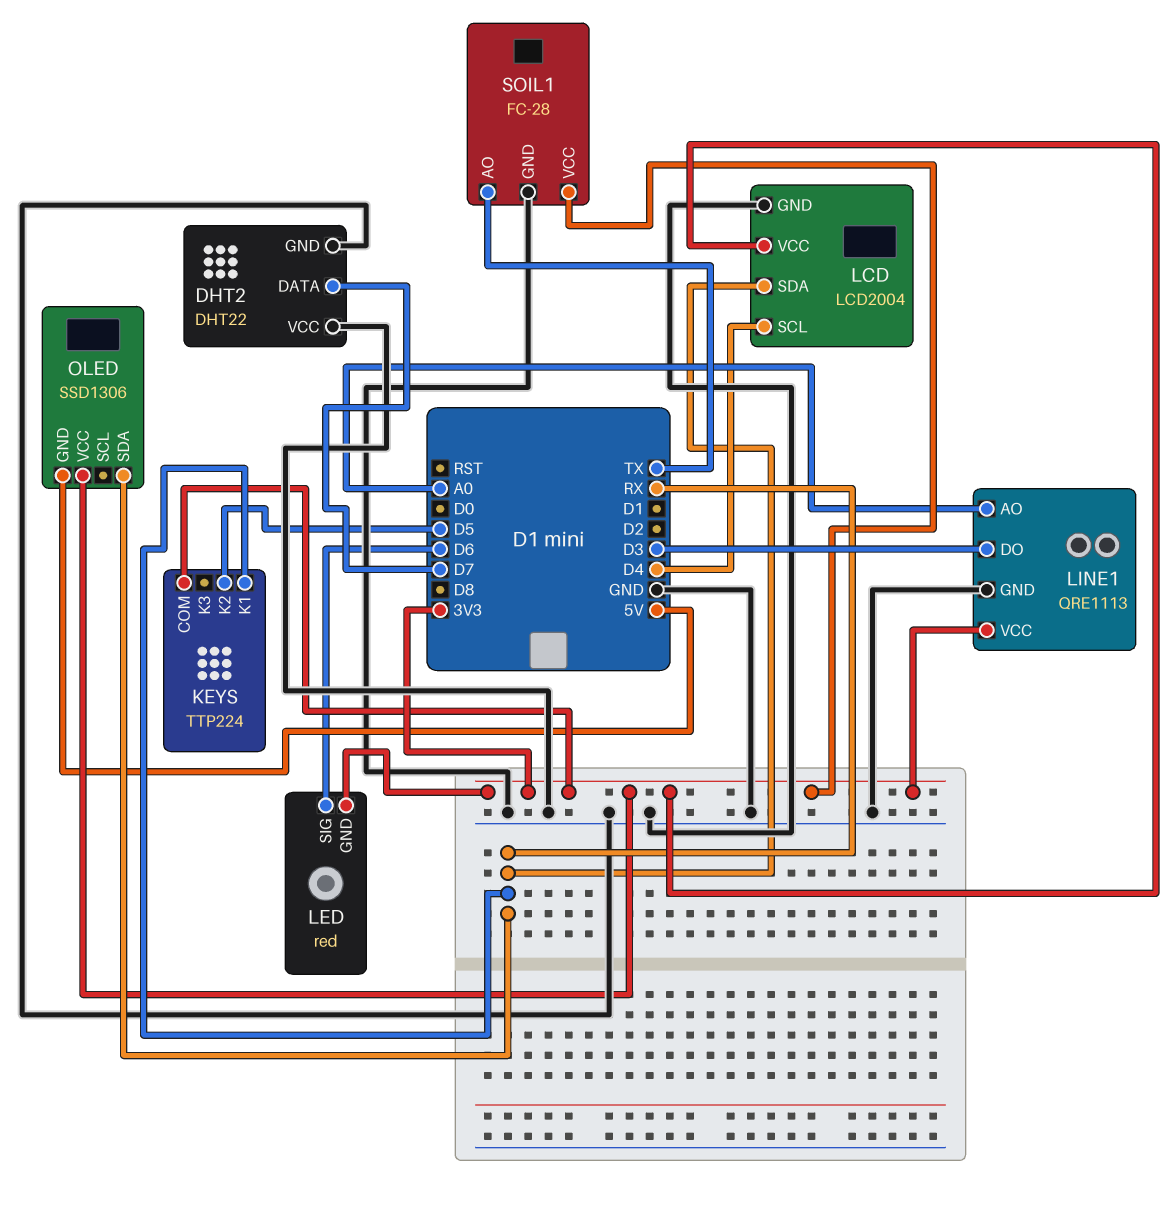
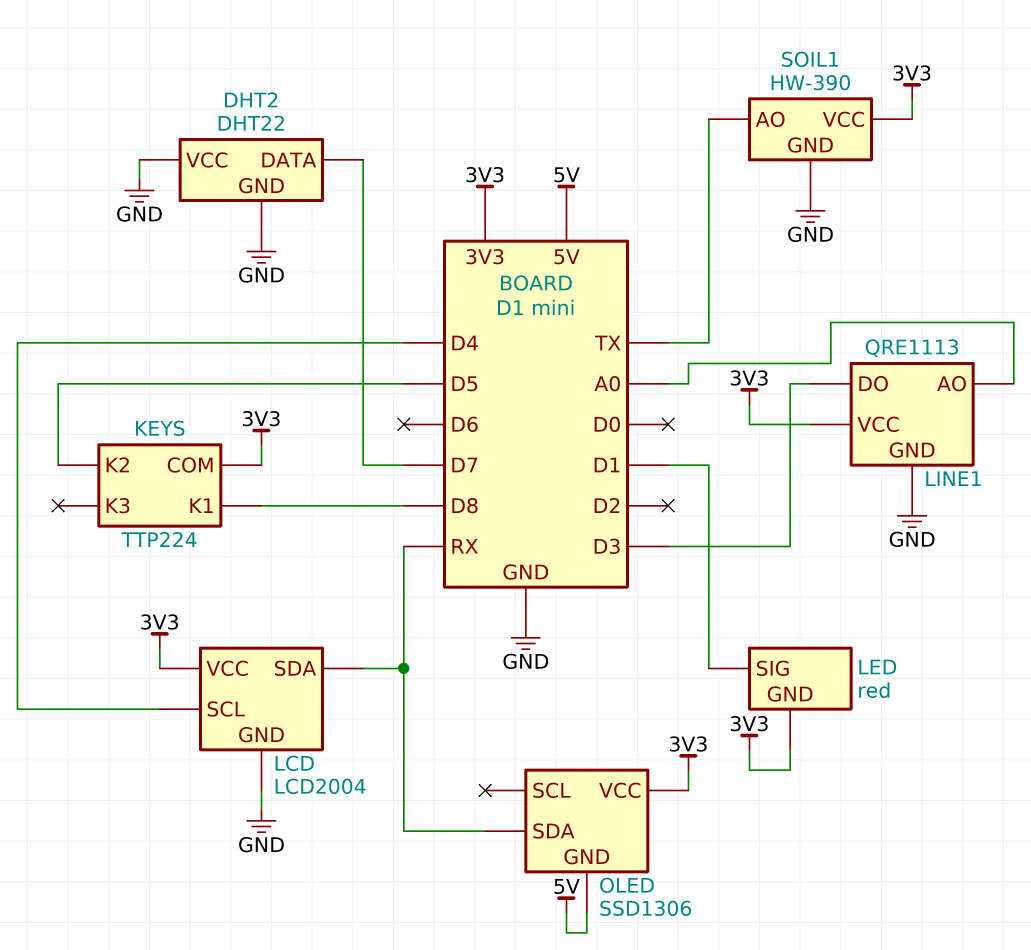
KEYS pin K1: RX -> D8
LED pin SIG: D6 -> D1
SOIL1: FC-28 -> HW-390

